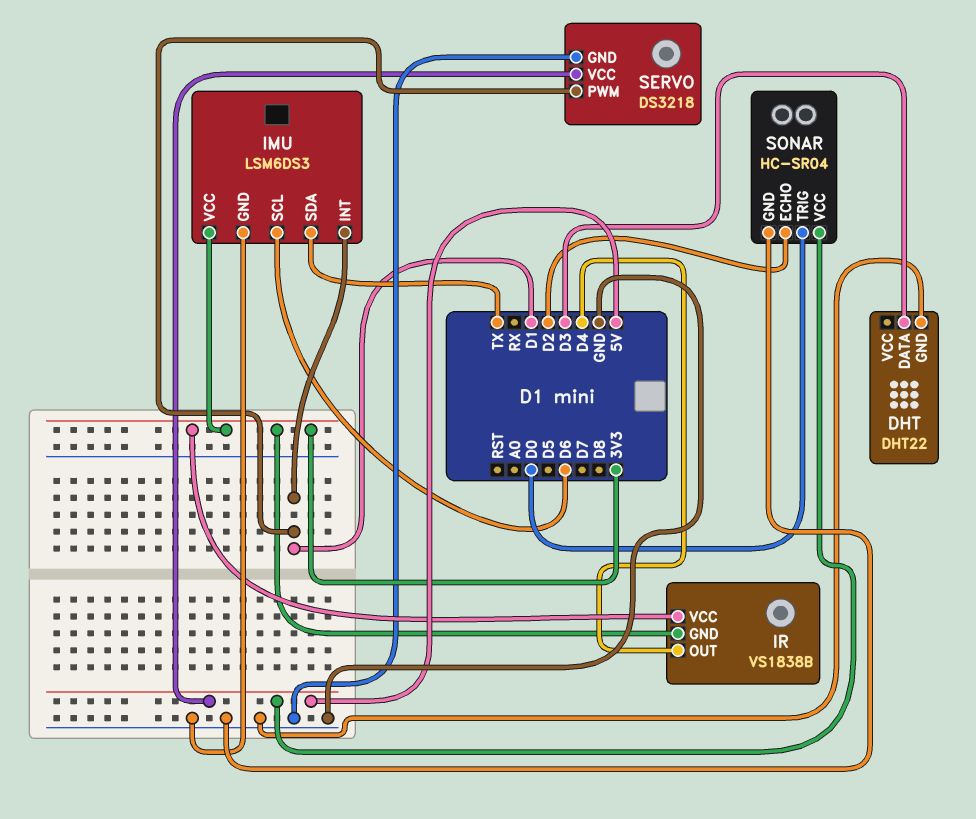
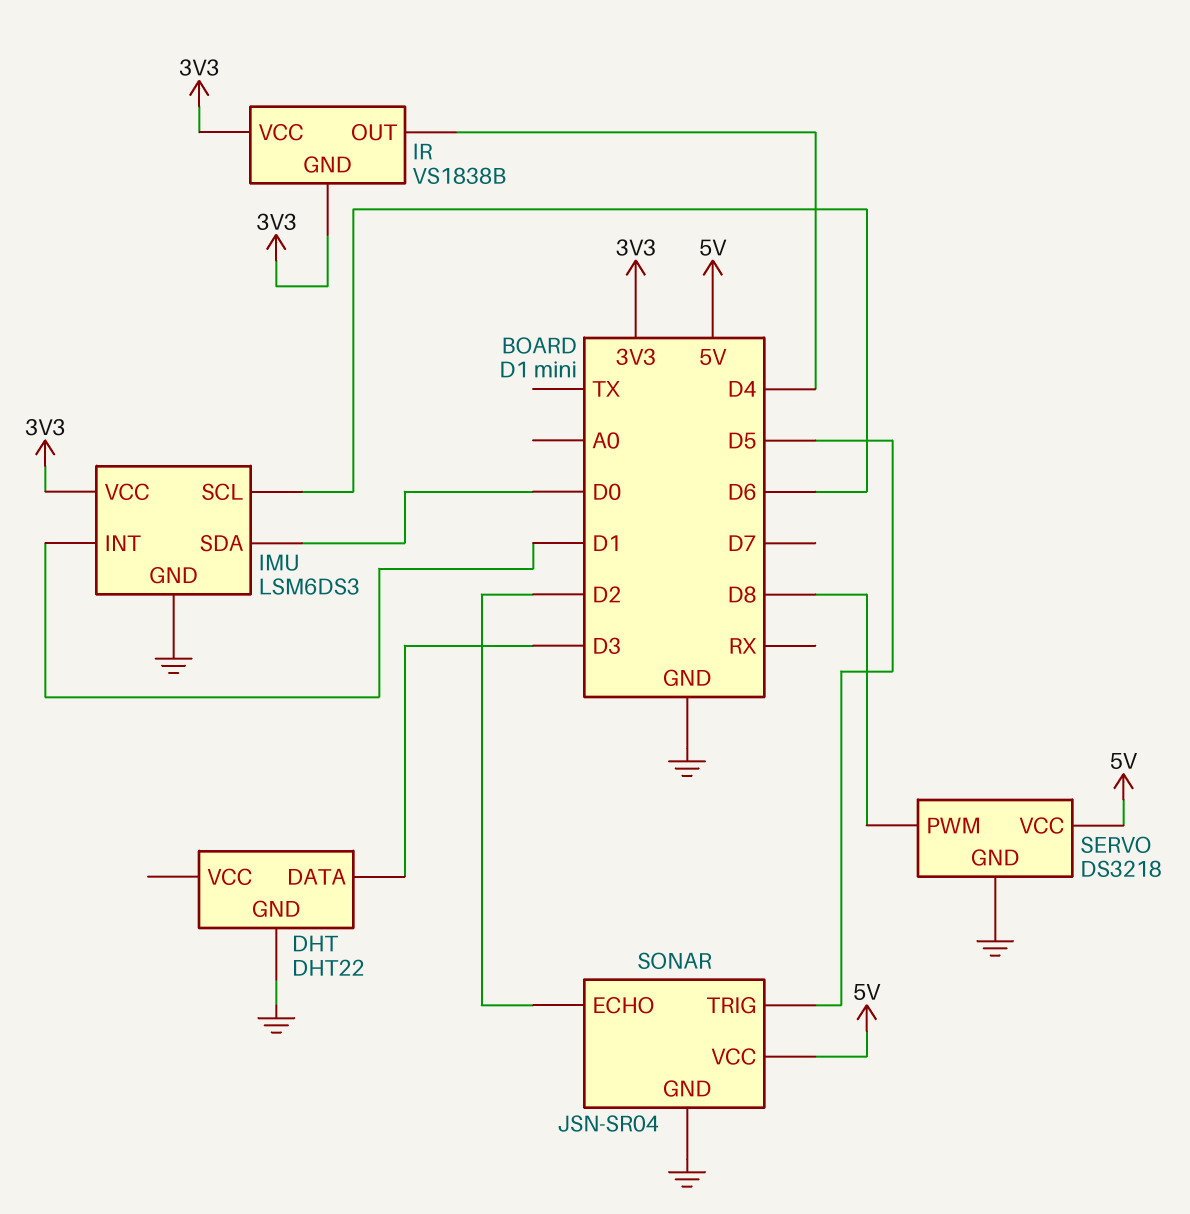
IMU pin SDA: TX -> D0
SERVO pin PWM: D1 -> D8
SONAR: HC-SR04 -> JSN-SR04
SONAR pin TRIG: D0 -> D5

